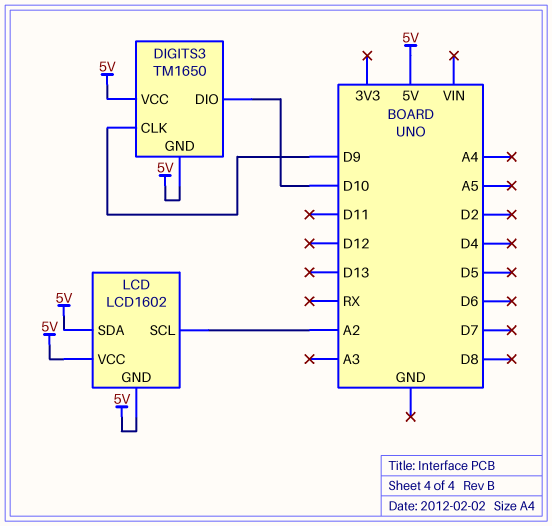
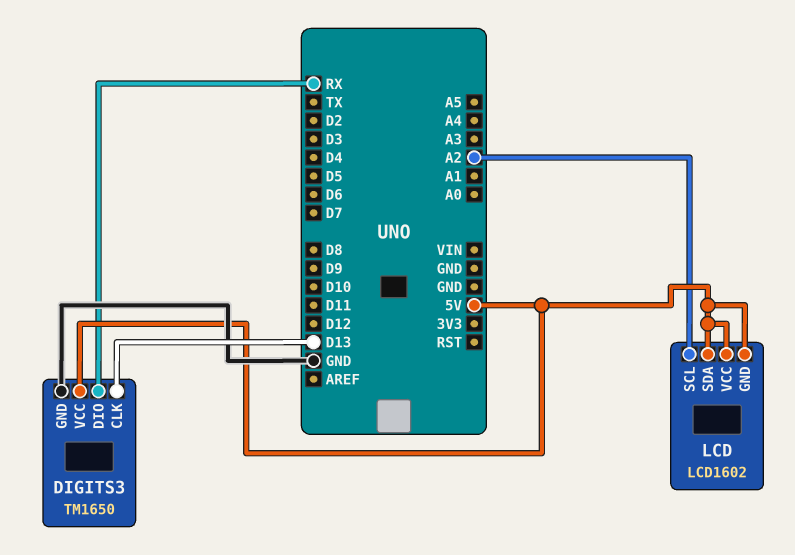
DIGITS3 pin CLK: D9 -> D13
DIGITS3 pin DIO: D10 -> RX
DIGITS3 pin GND: 5V -> GND

